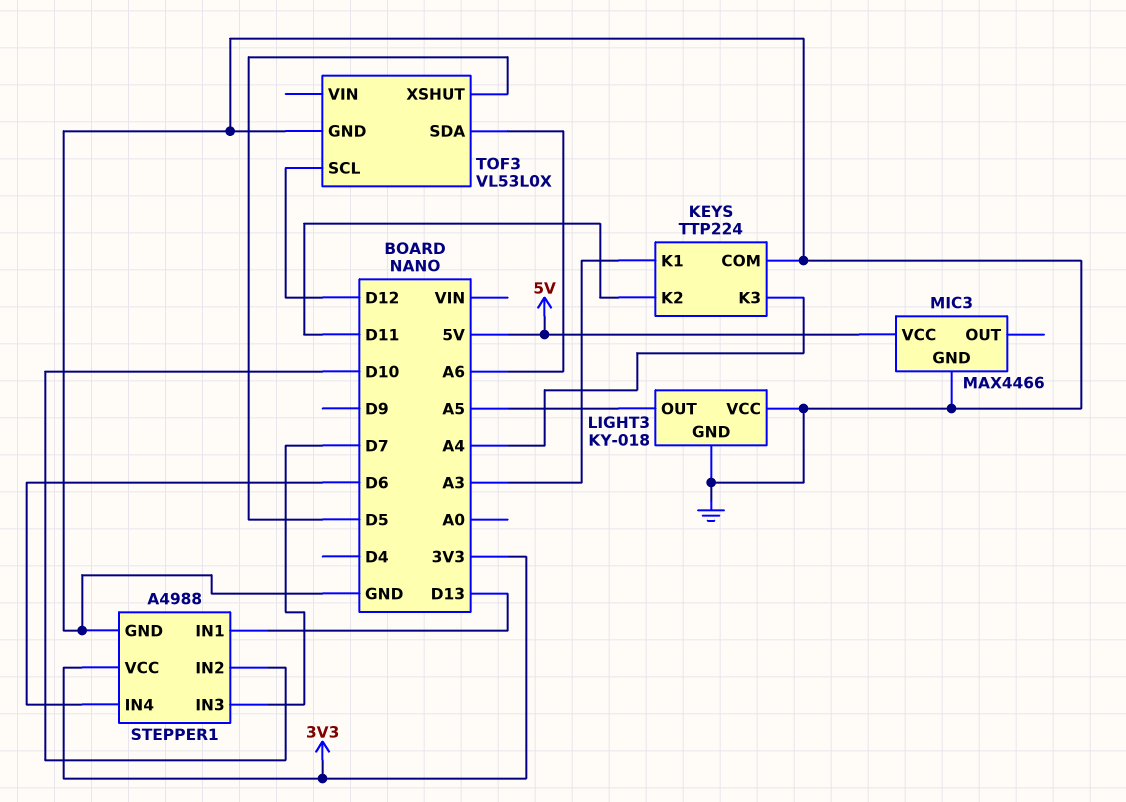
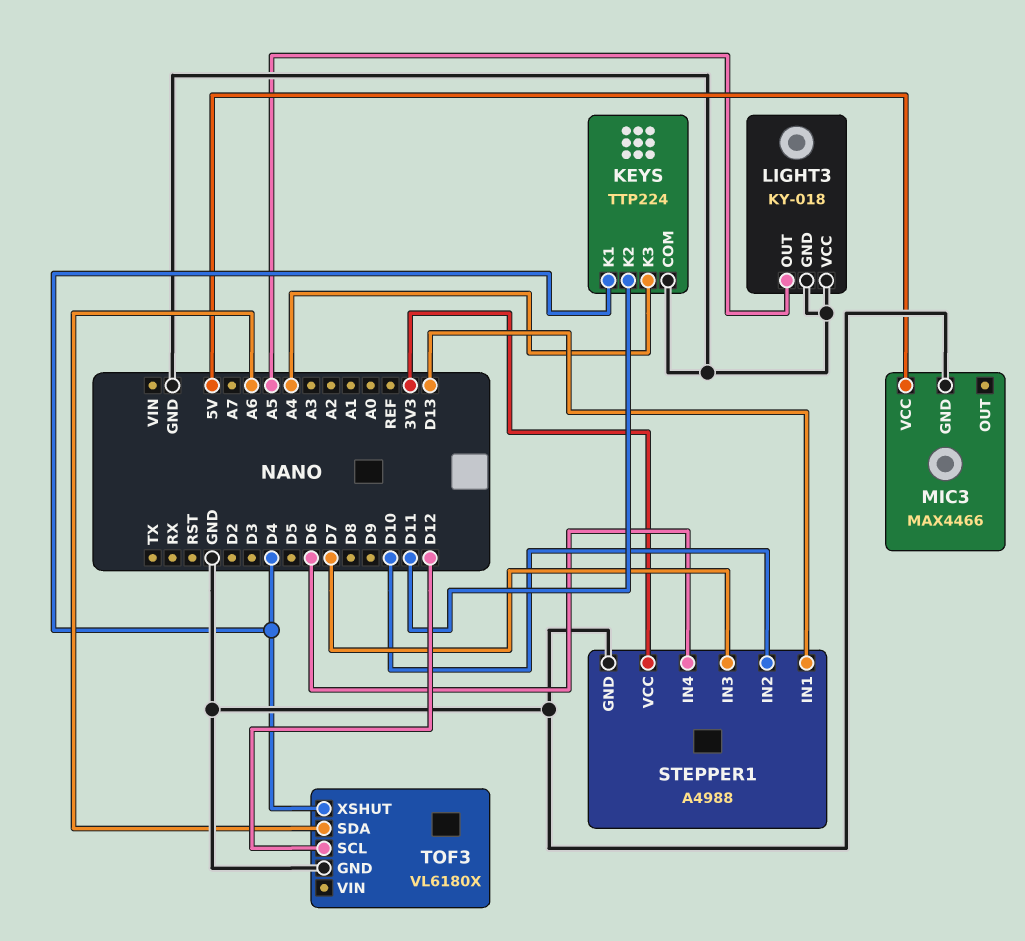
KEYS pin K1: A3 -> D4
TOF3: VL53L0X -> VL6180X
TOF3 pin XSHUT: D5 -> D4

